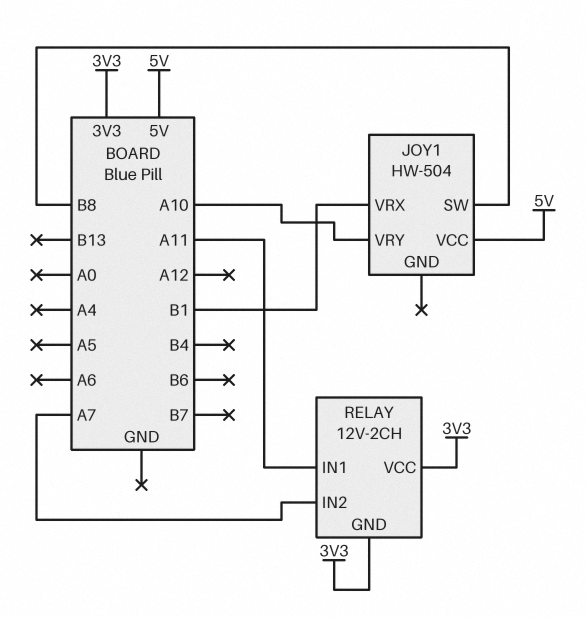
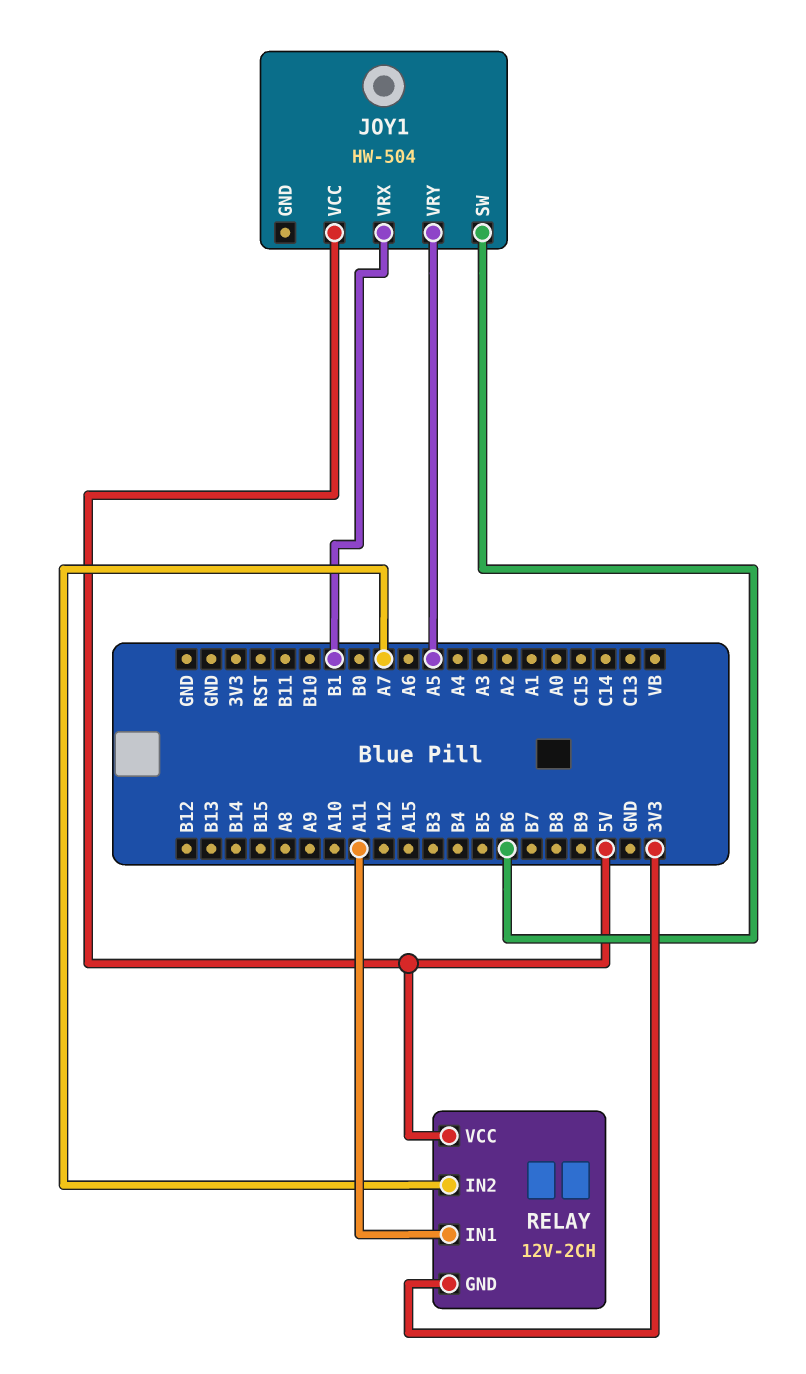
JOY1 pin SW: B8 -> B6
JOY1 pin VRY: A10 -> A5
RELAY pin VCC: 3V3 -> 5V

